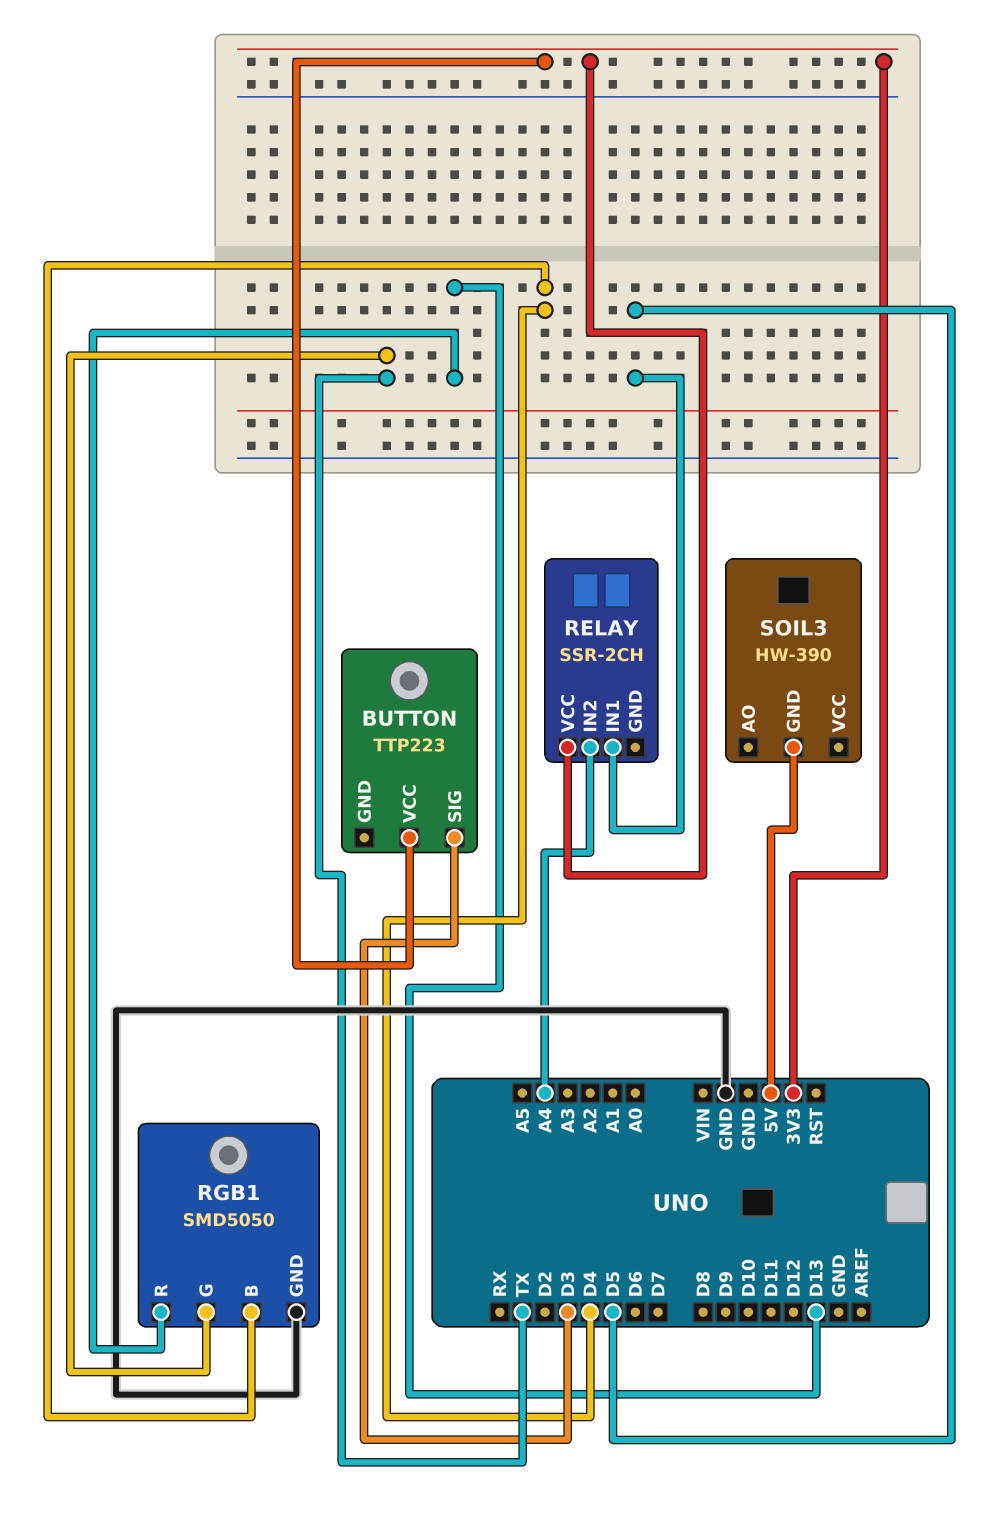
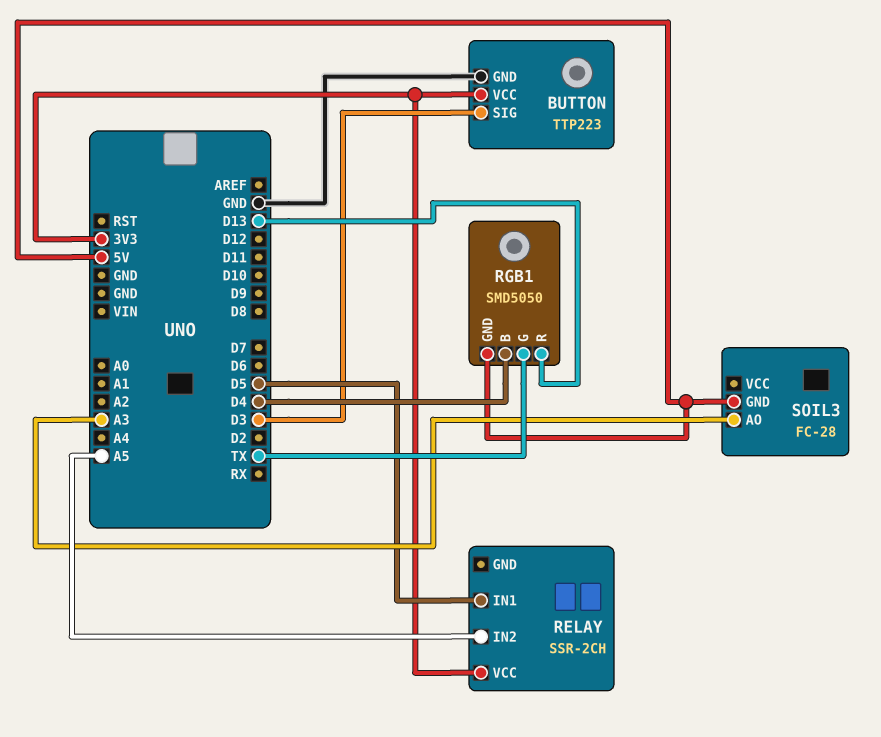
BUTTON pin GND: none -> GND
RELAY pin IN2: A4 -> A5
RGB1 pin GND: GND -> 5V
SOIL3: HW-390 -> FC-28
SOIL3 pin AO: none -> A3

